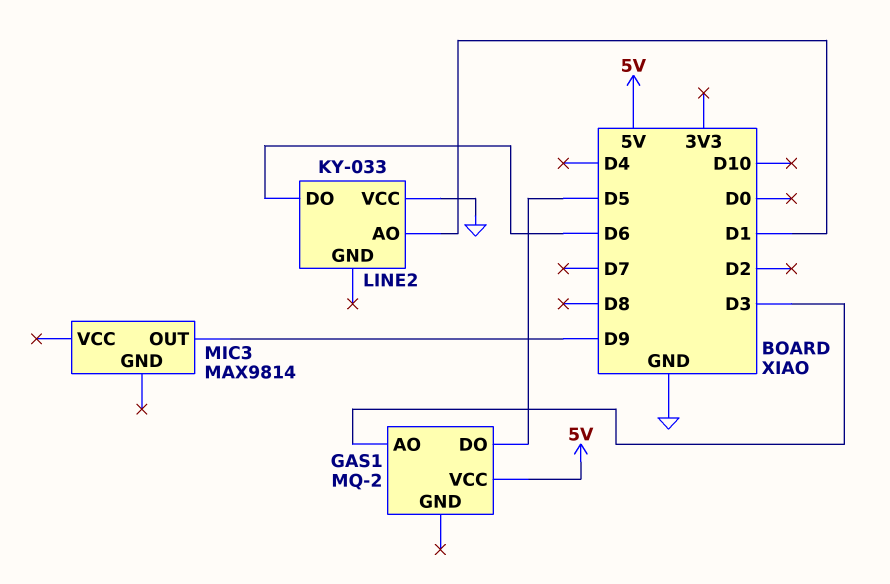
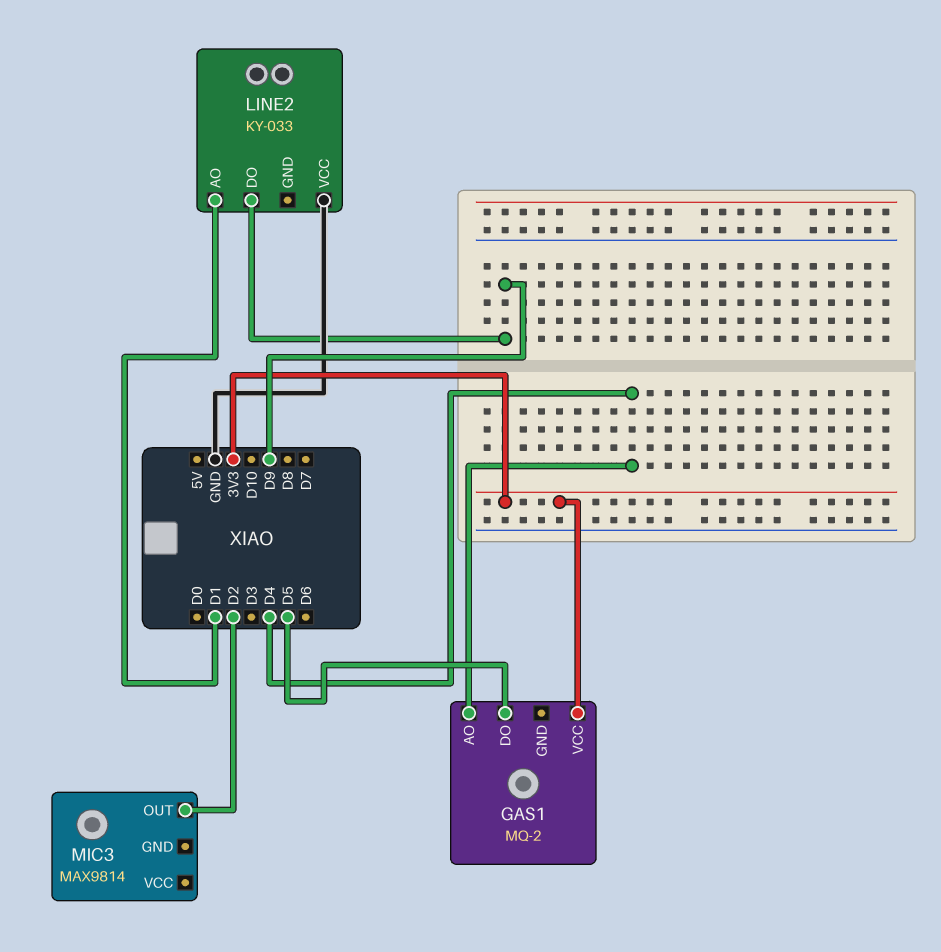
GAS1 pin AO: D3 -> D4
GAS1 pin VCC: 5V -> 3V3
LINE2 pin DO: D6 -> D9
MIC3 pin OUT: D9 -> D2

